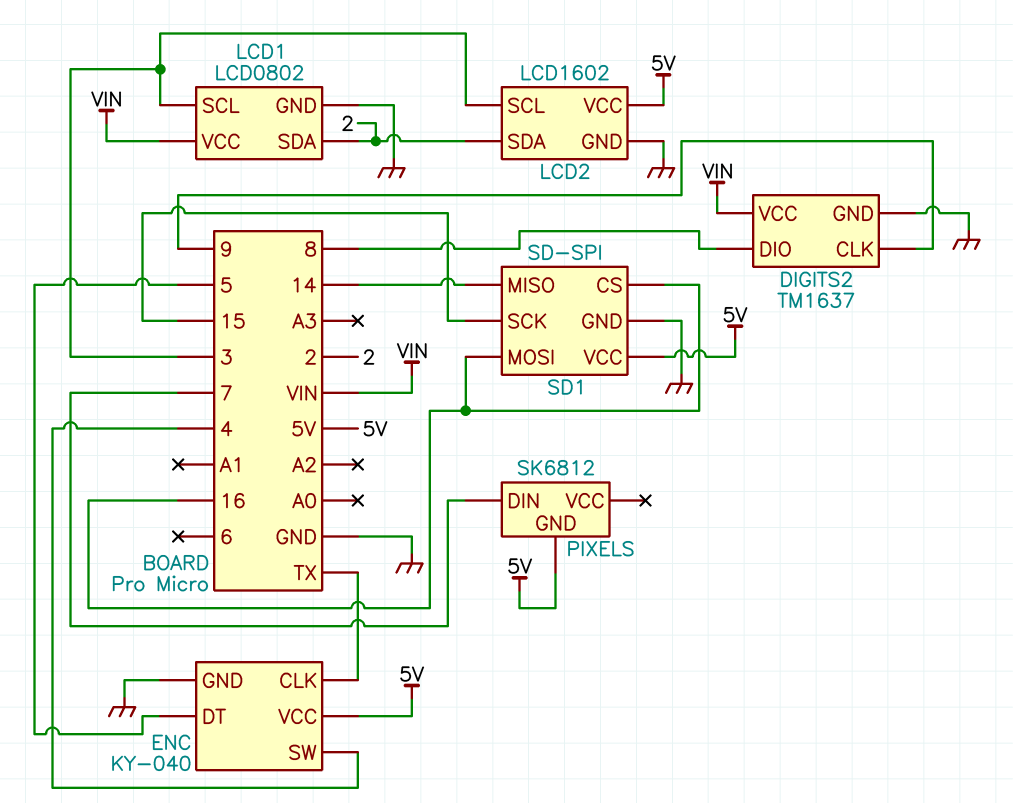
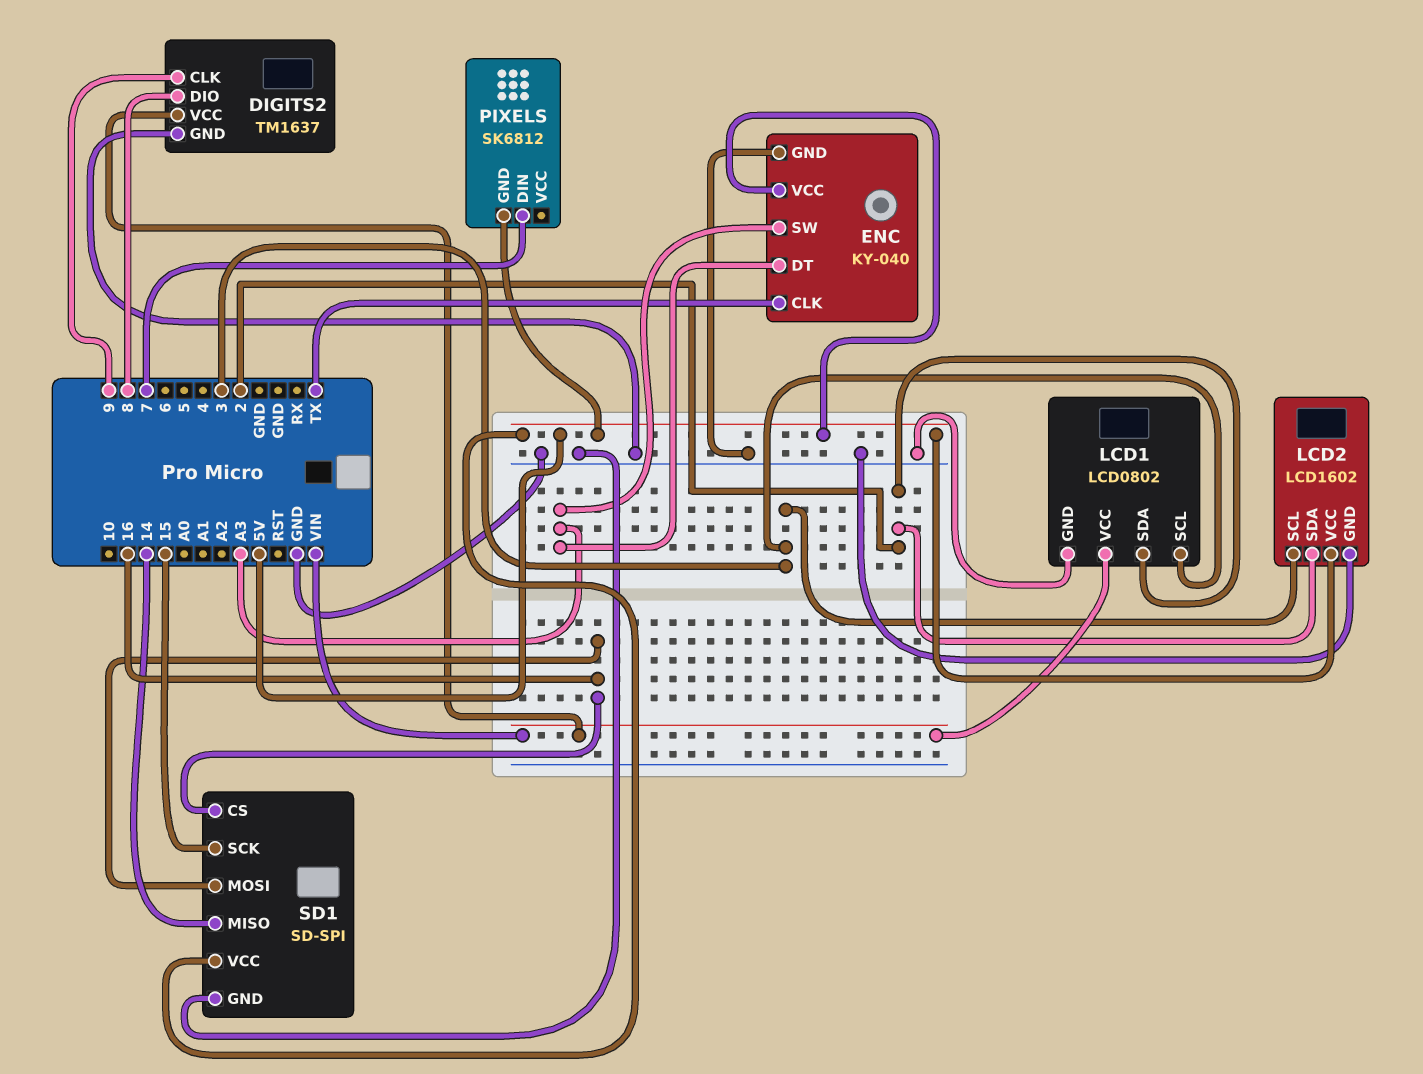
ENC pin DT: 5 -> A3
ENC pin SW: 4 -> A3

